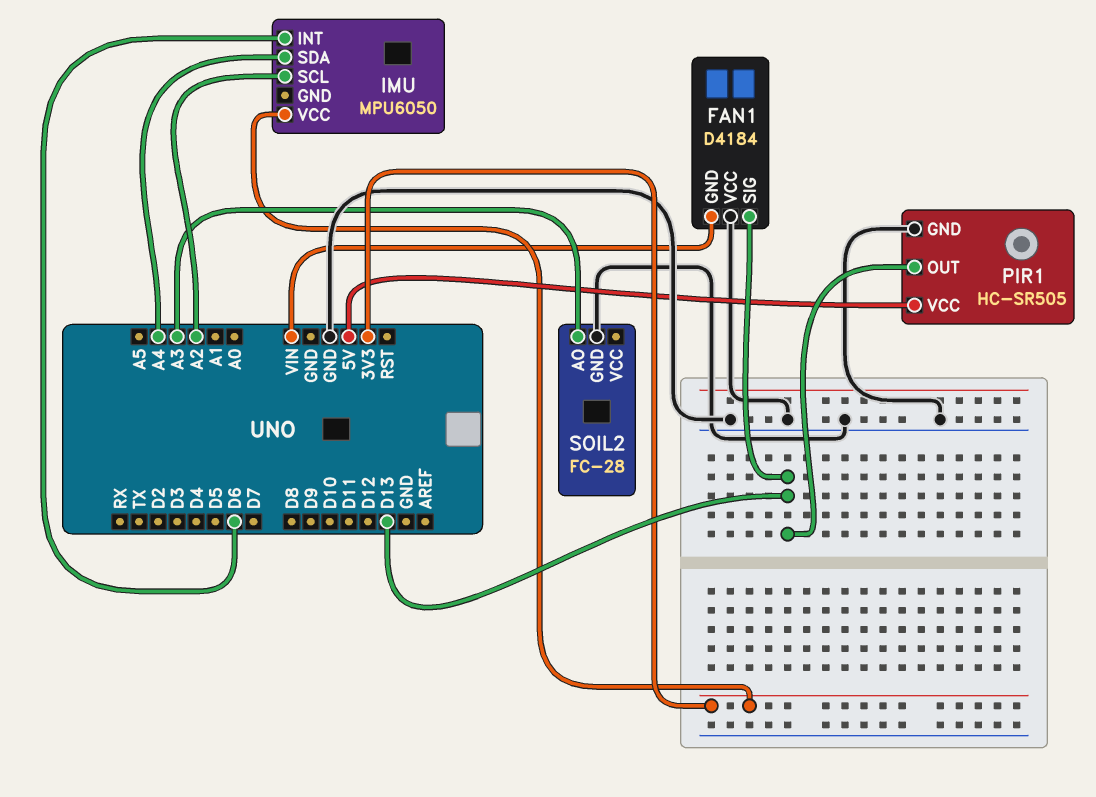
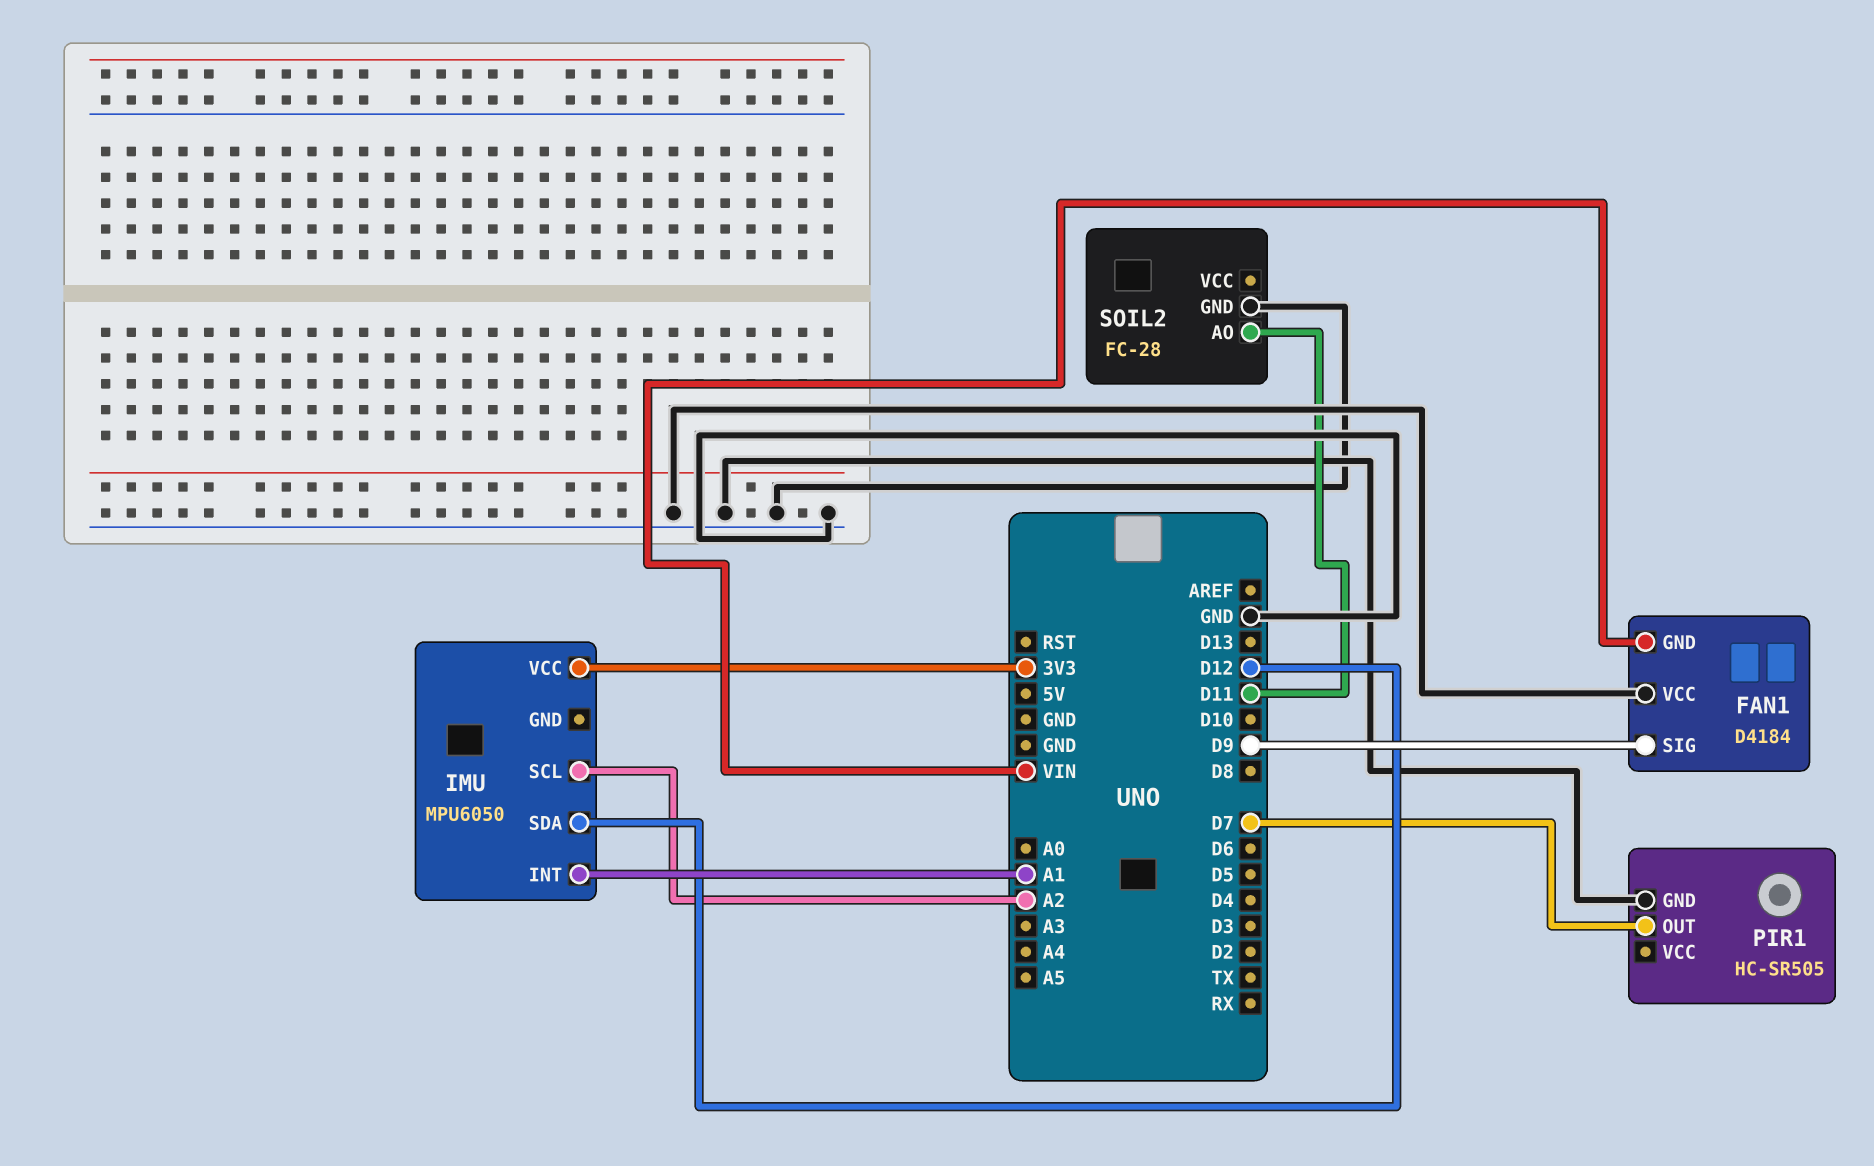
FAN1 pin SIG: D13 -> D9
IMU pin INT: D6 -> A1
IMU pin SDA: A4 -> D12
PIR1 pin OUT: D13 -> D7
PIR1 pin VCC: 5V -> none
SOIL2 pin AO: A3 -> D11

